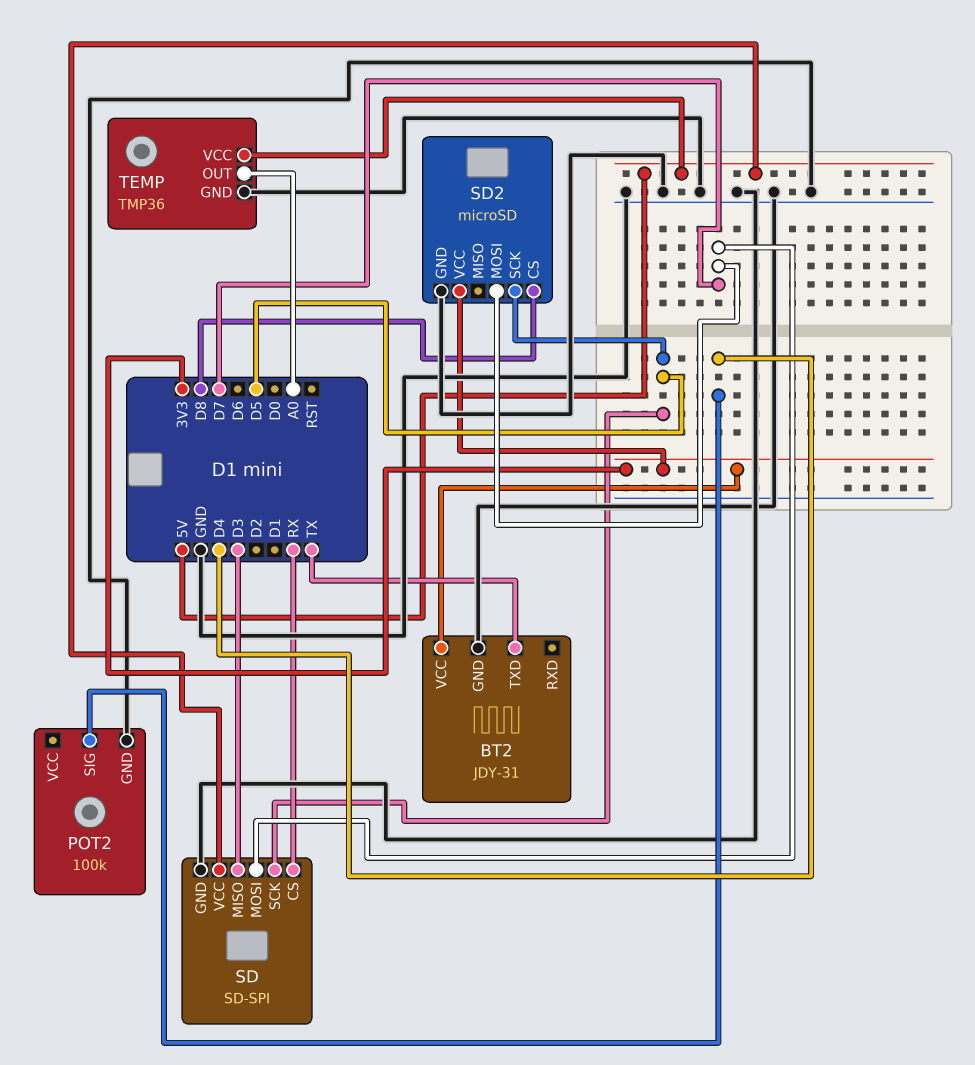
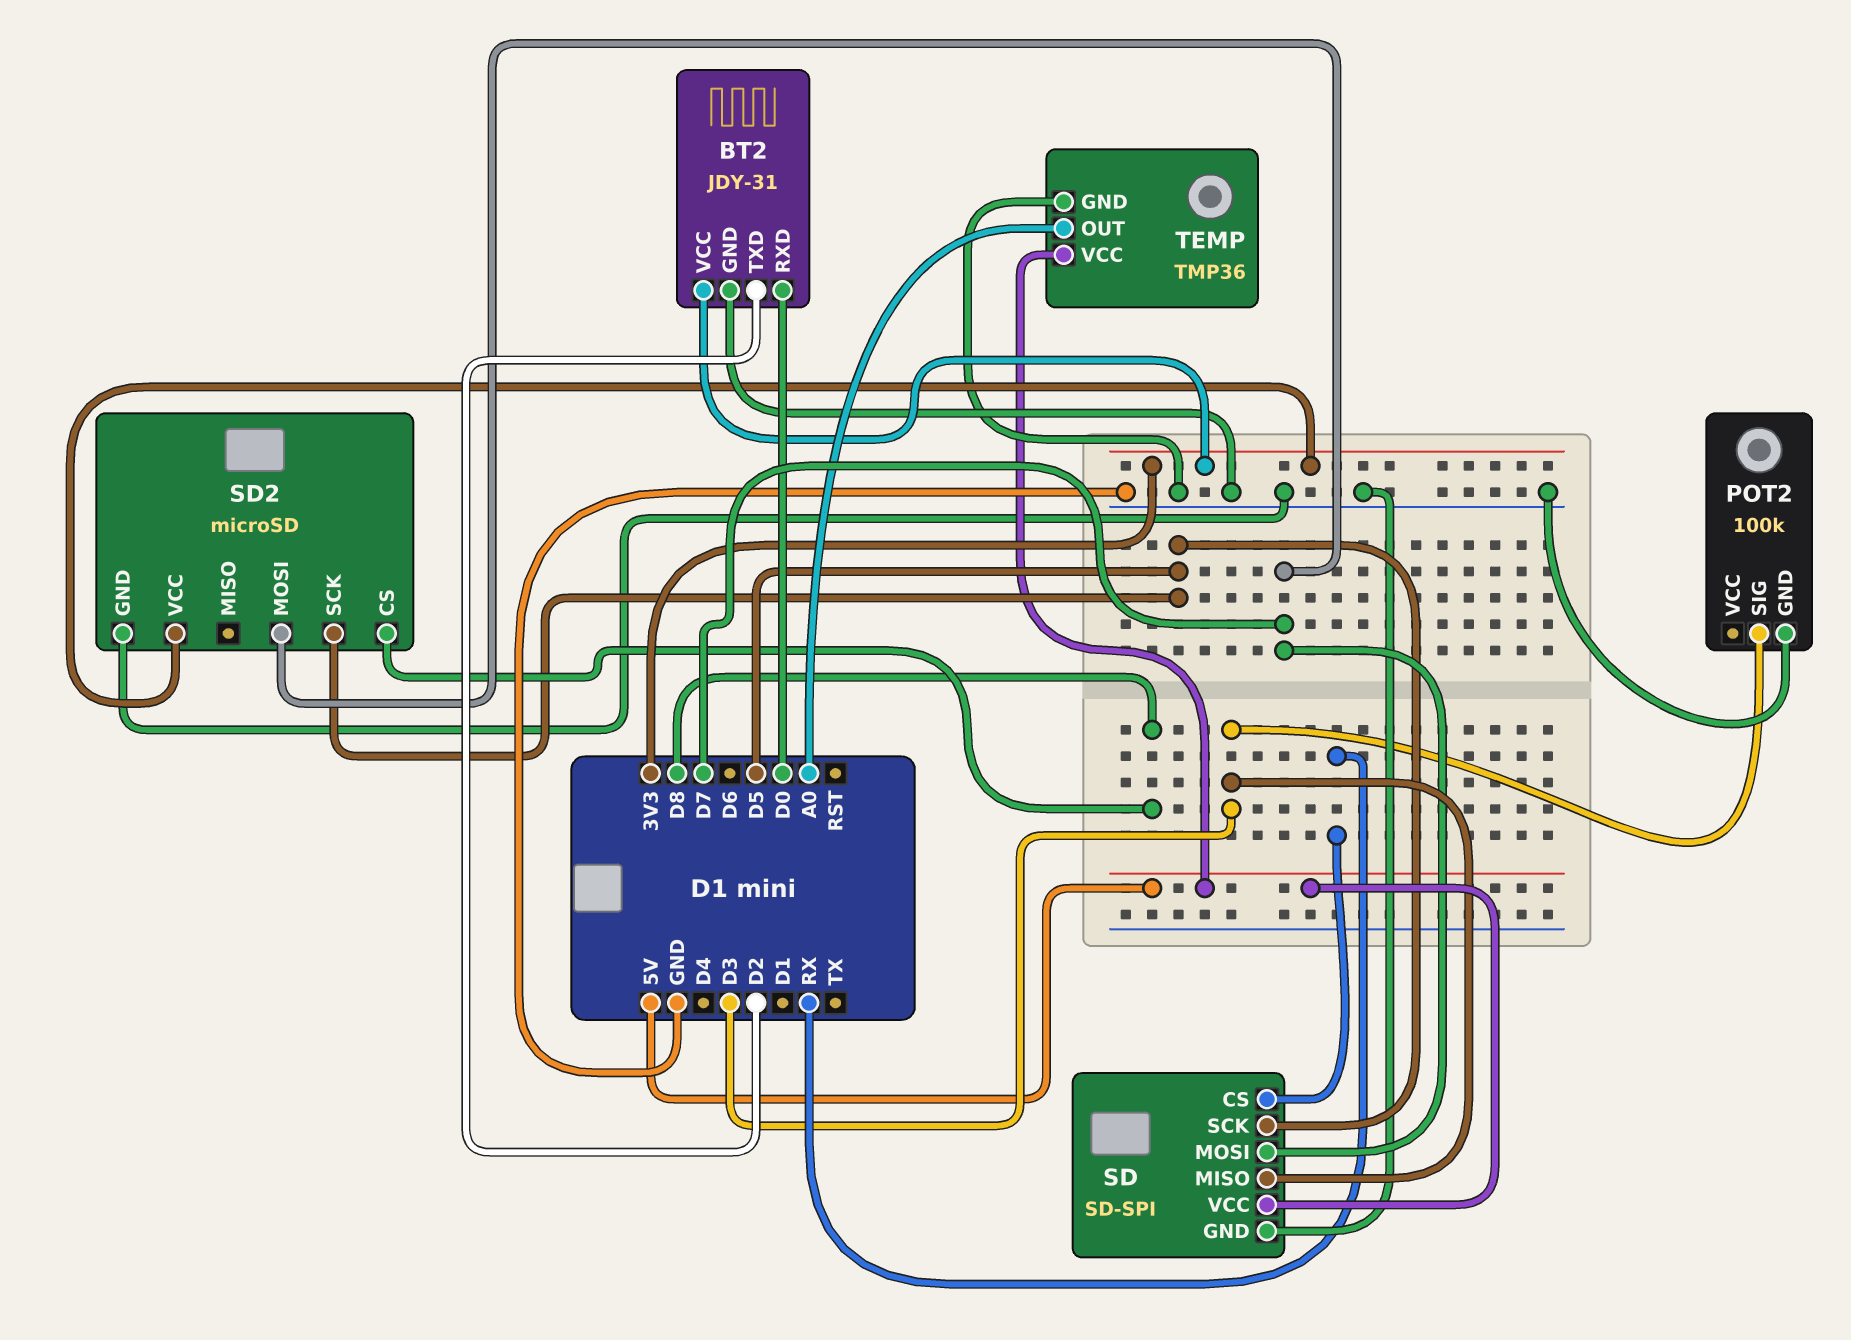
BT2 pin RXD: none -> D0
BT2 pin TXD: TX -> D2
POT2 pin SIG: D4 -> D3

